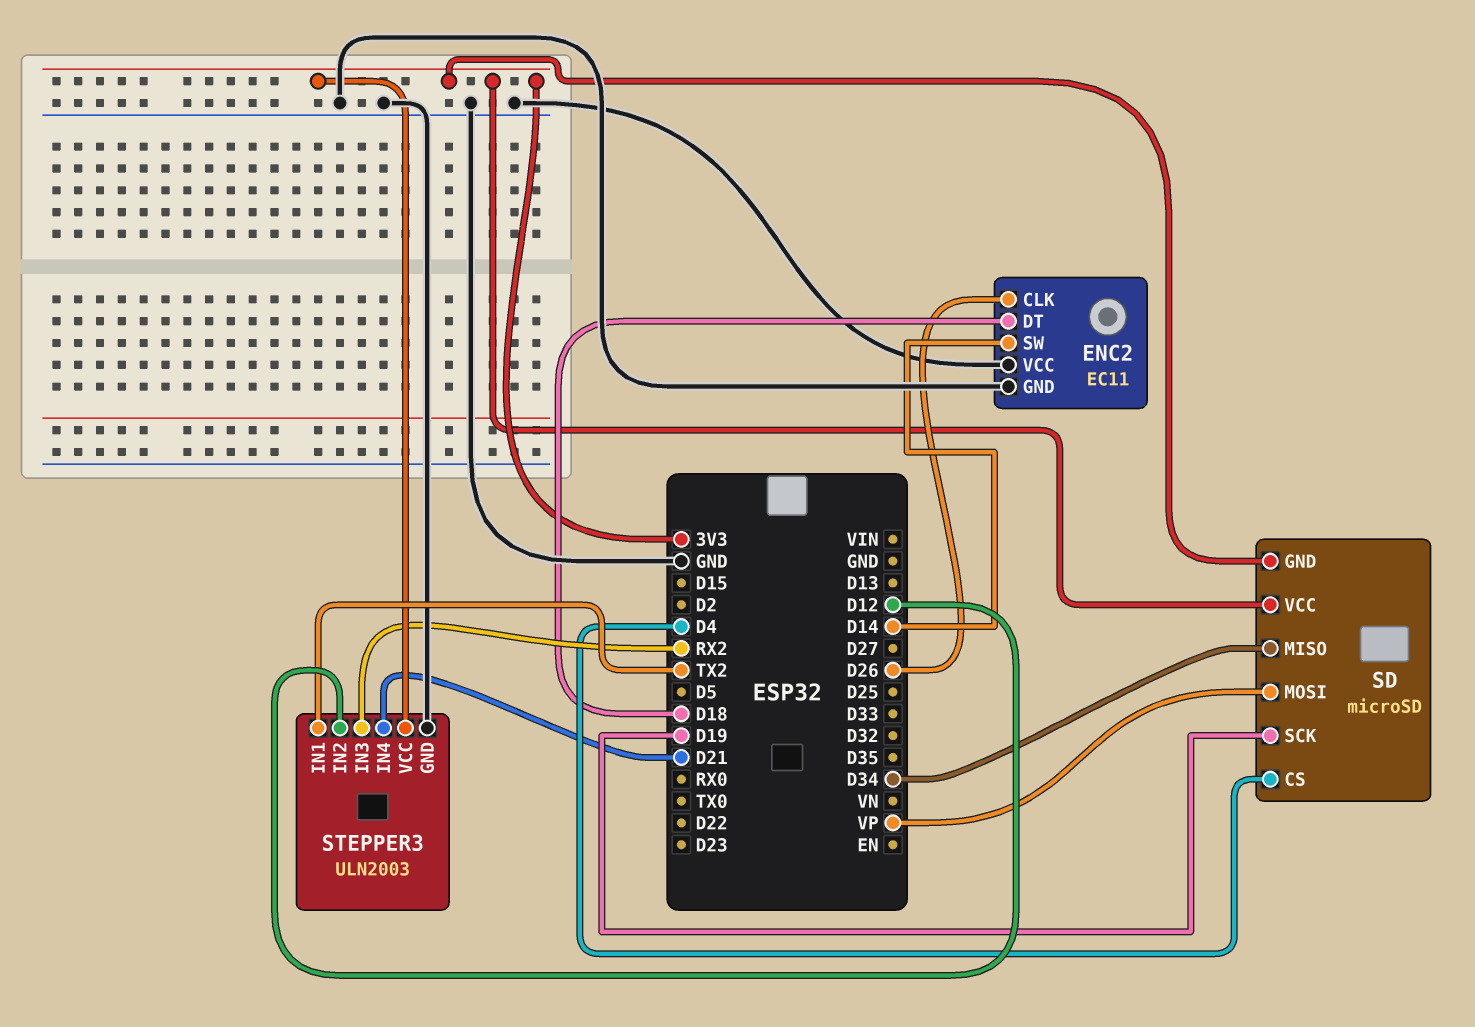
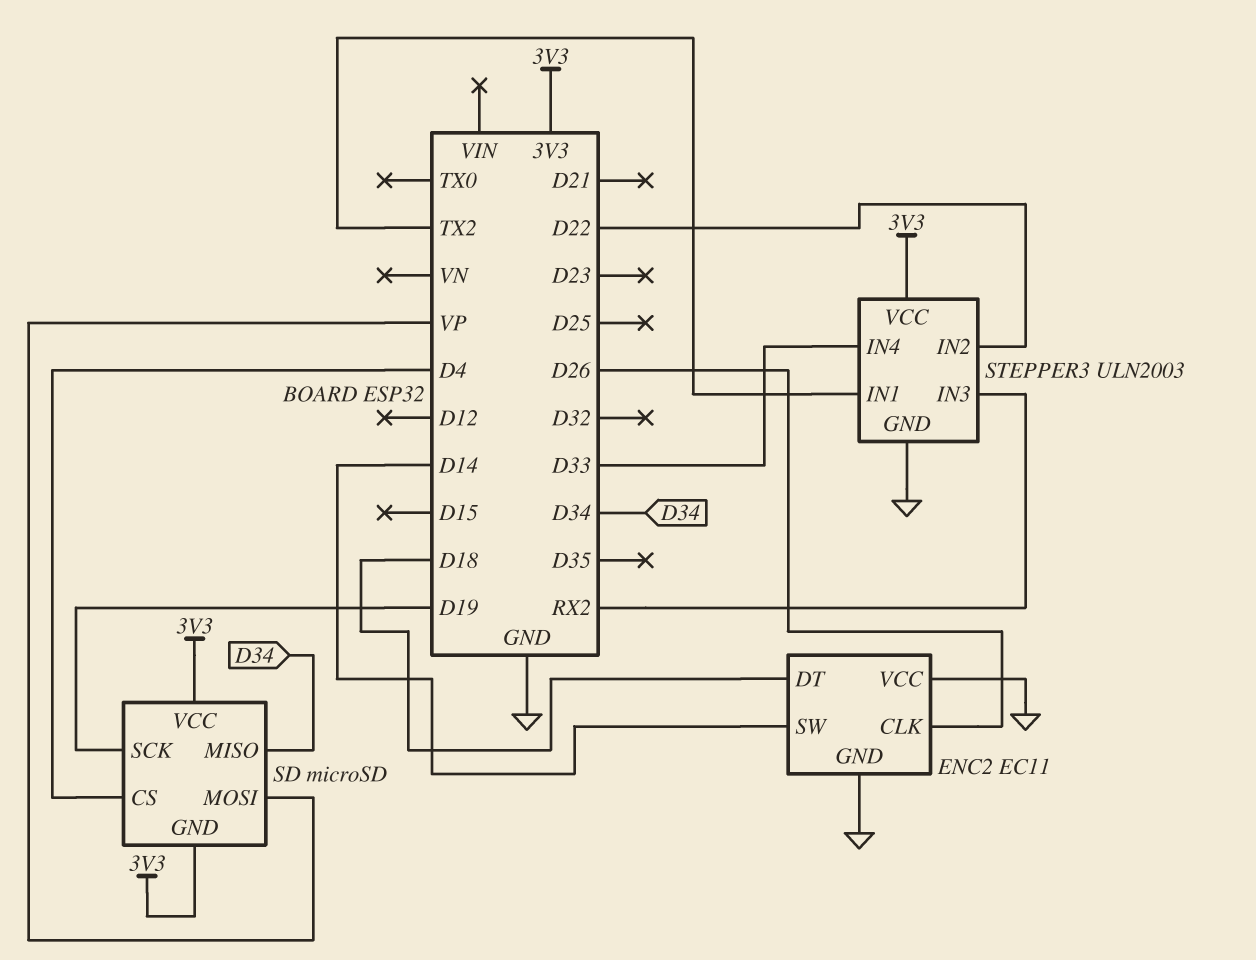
STEPPER3 pin IN2: D12 -> D22
STEPPER3 pin IN4: D21 -> D33

